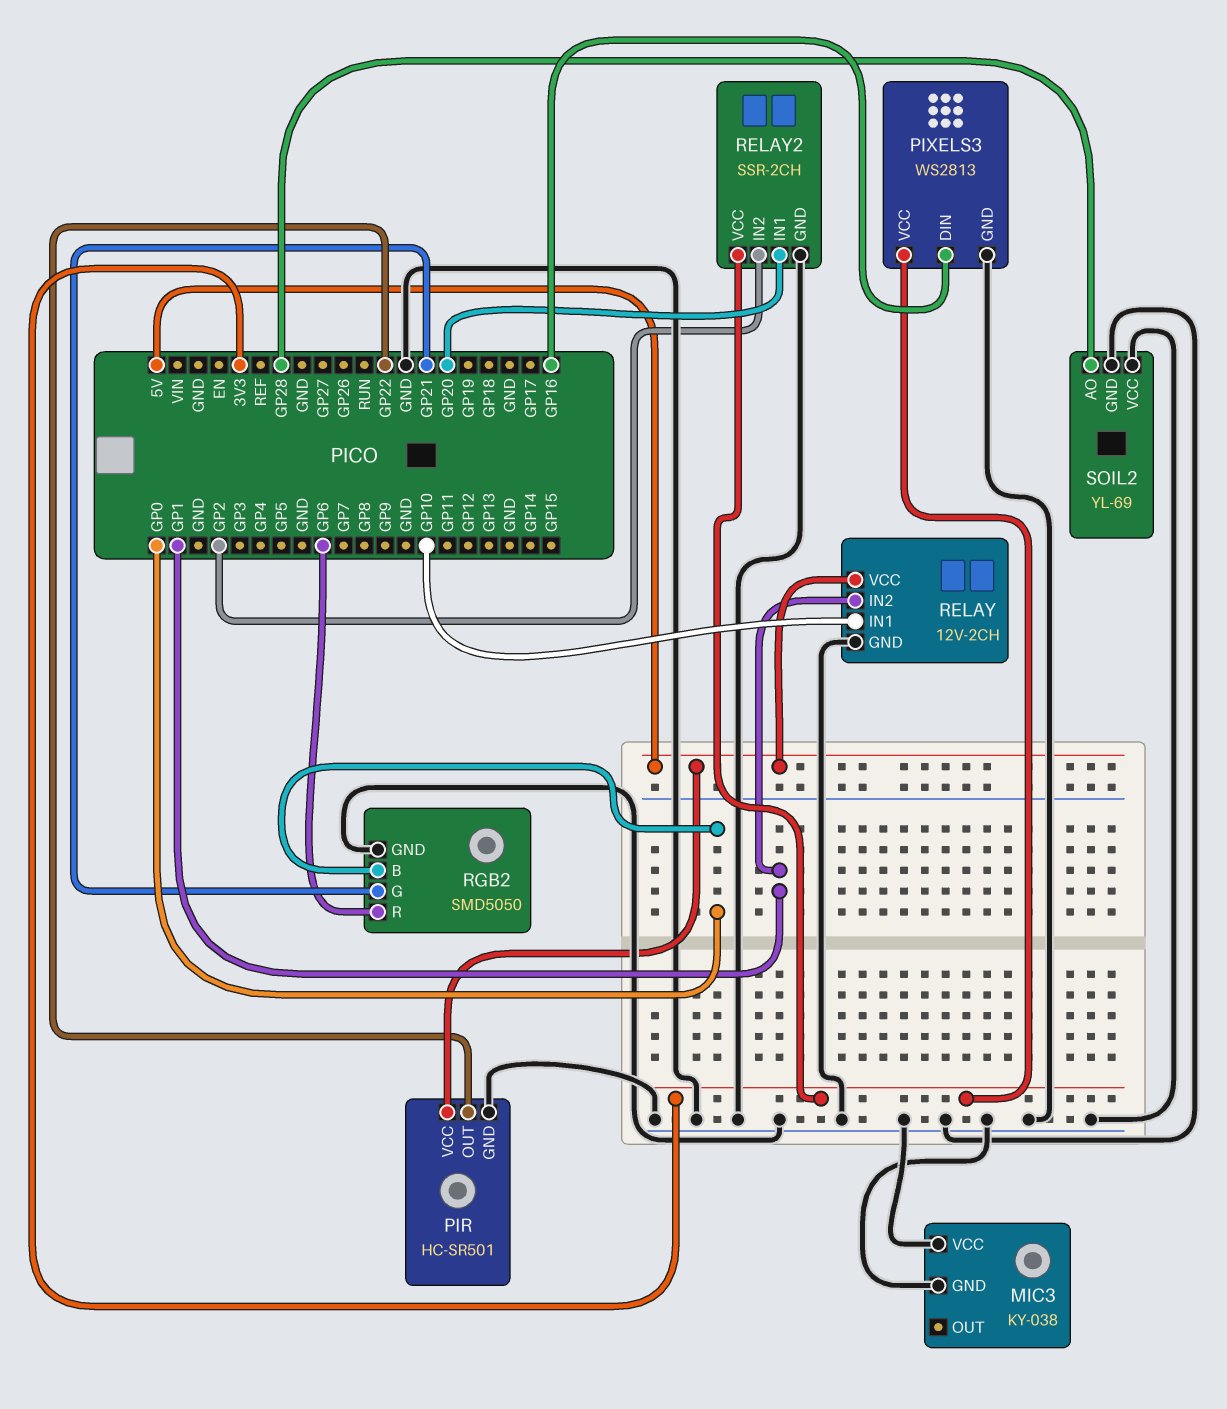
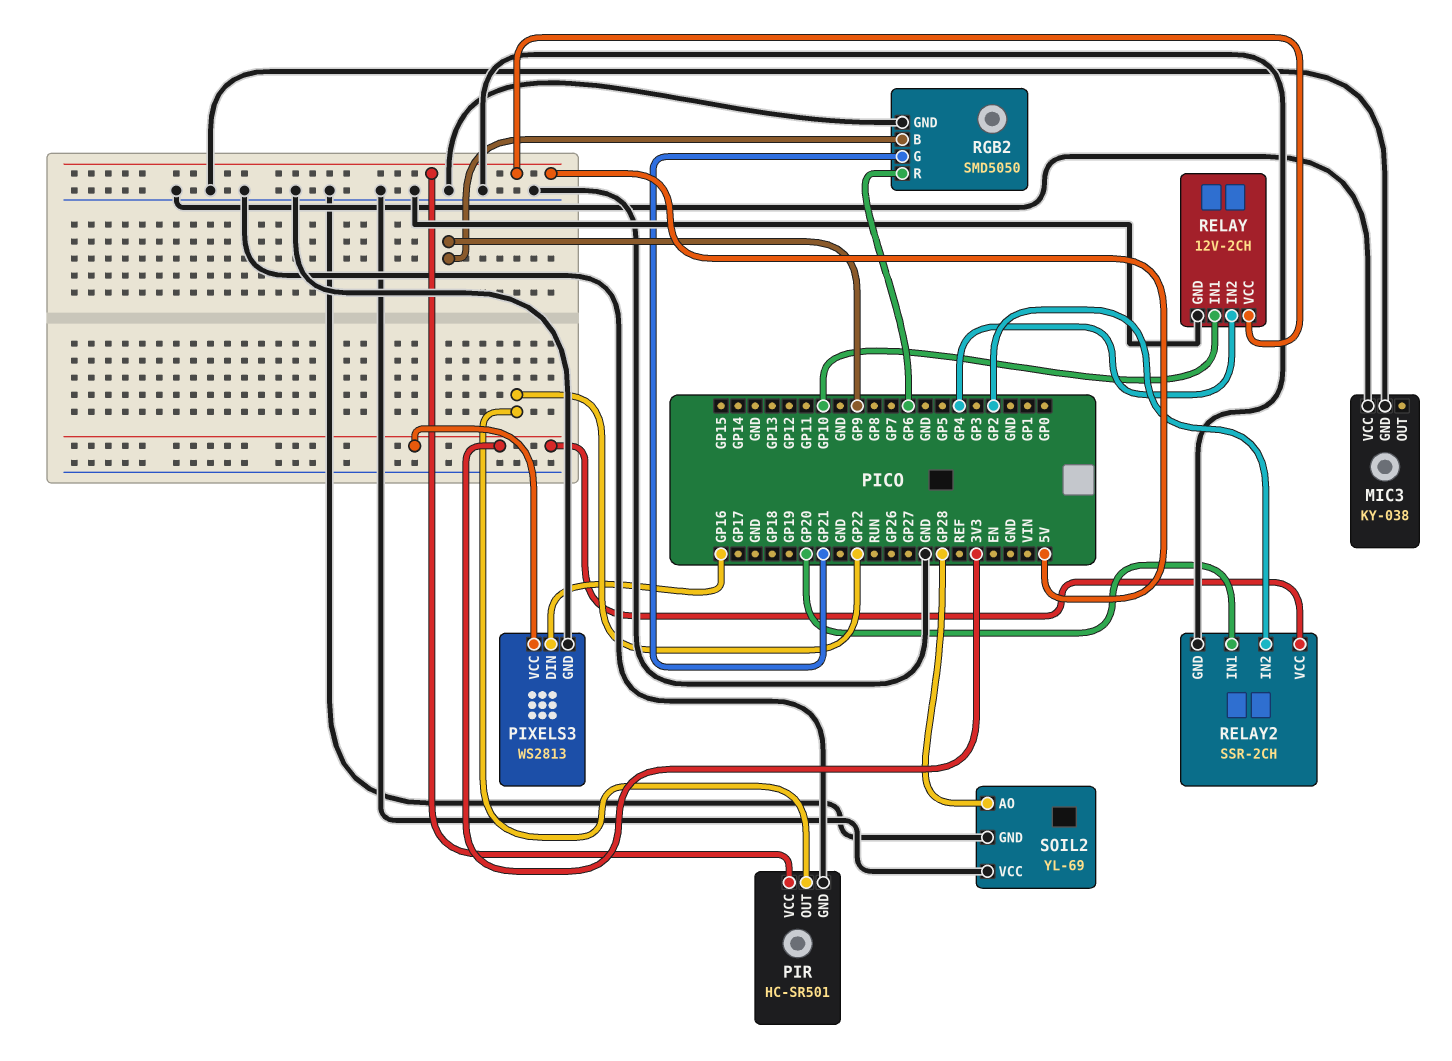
RELAY pin IN2: GP1 -> GP4
RGB2 pin B: GP0 -> GP9

